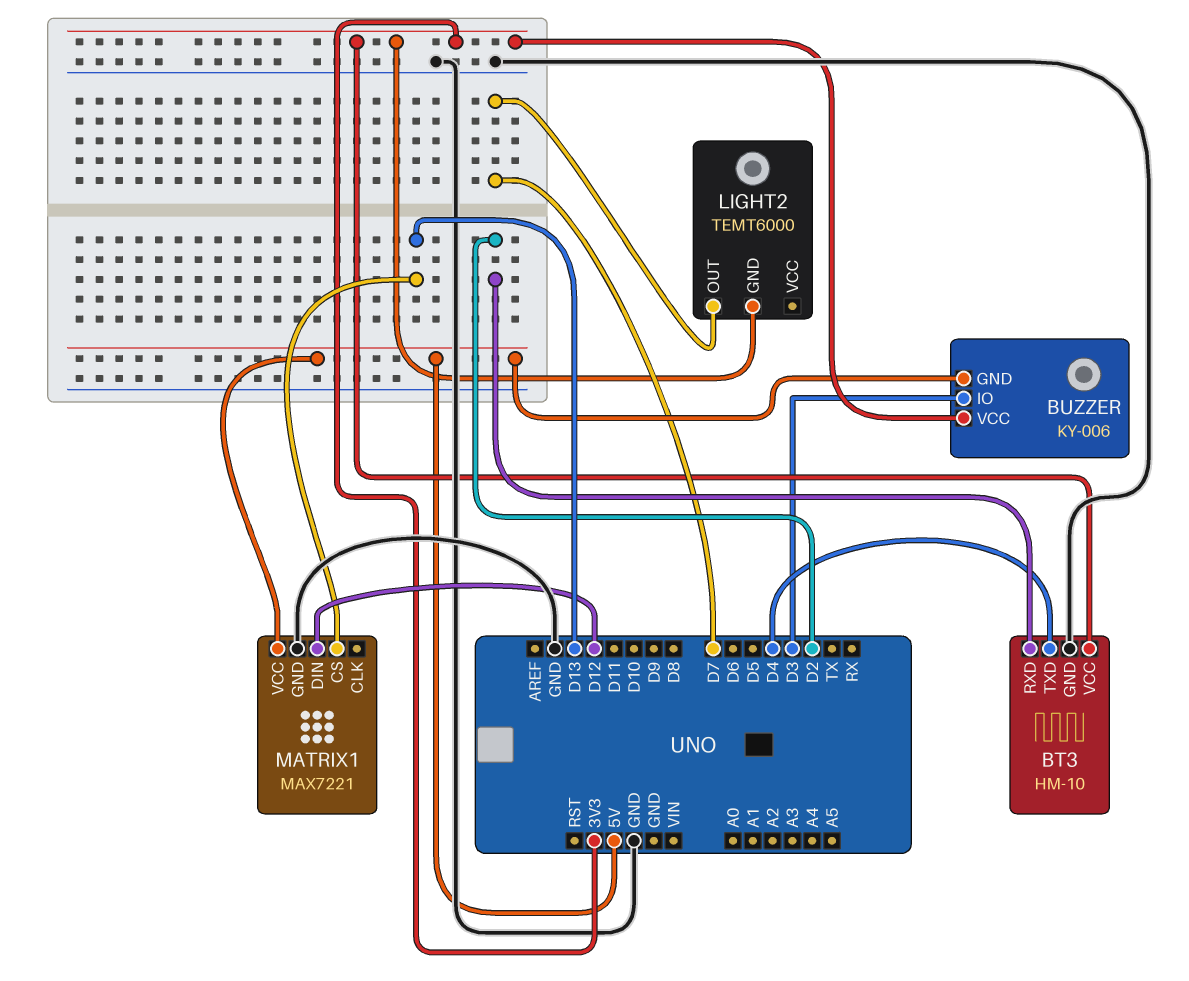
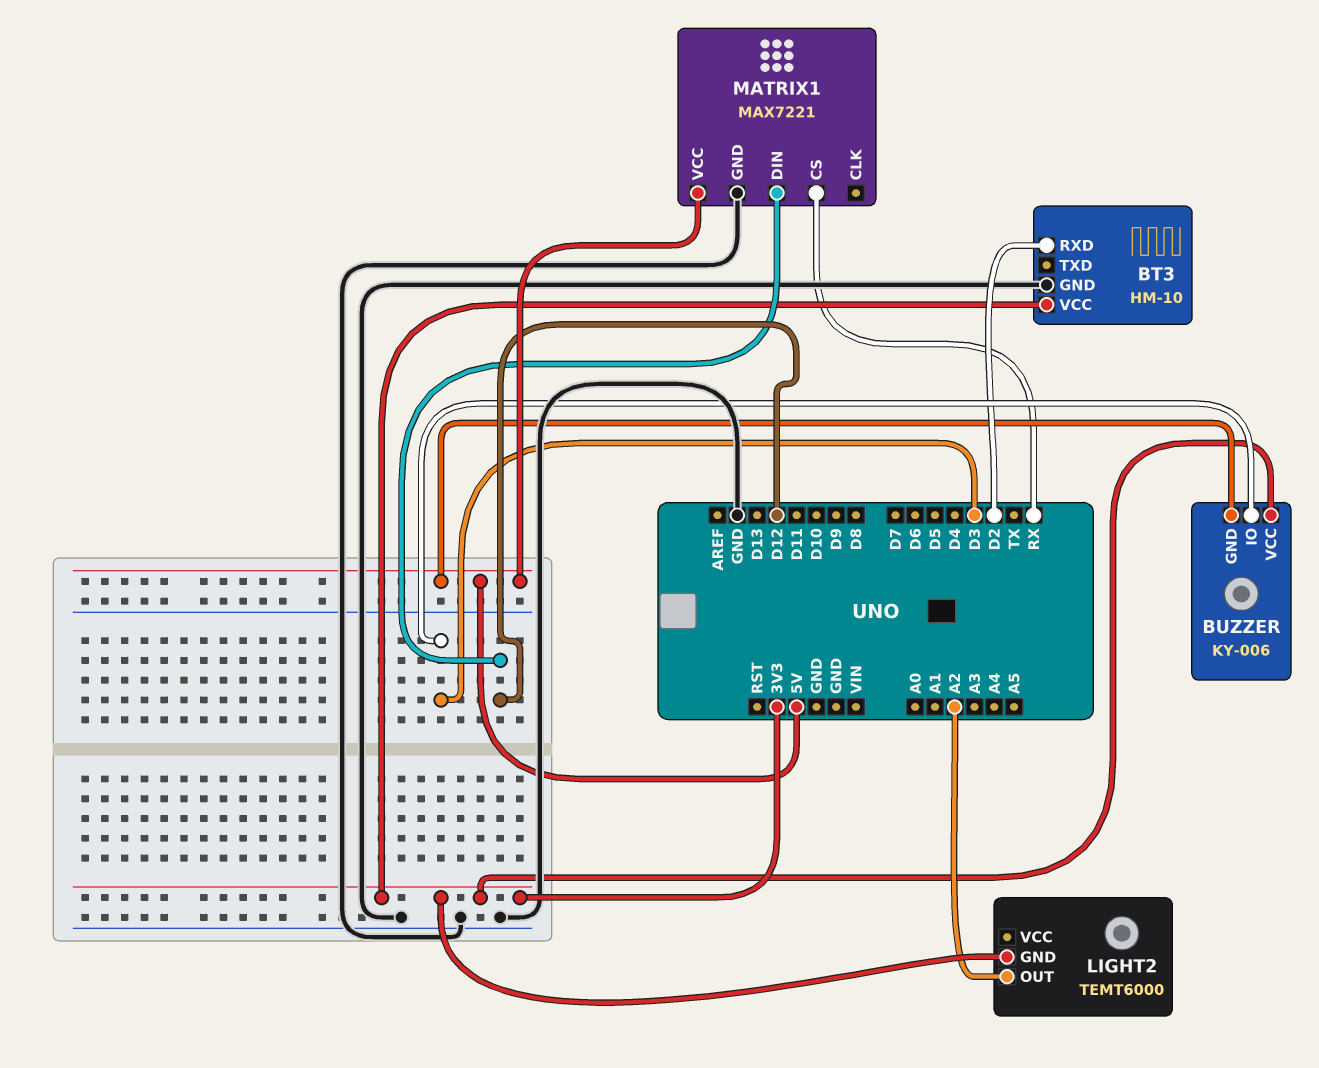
BT3 pin TXD: D4 -> none
LIGHT2 pin OUT: D7 -> A2
MATRIX1 pin CS: D13 -> RX

